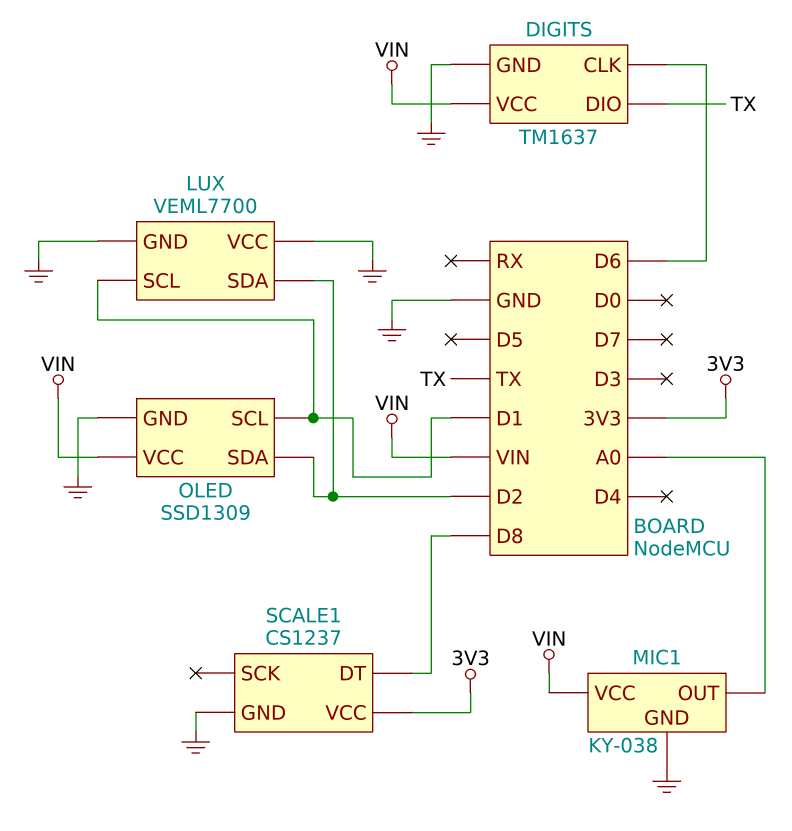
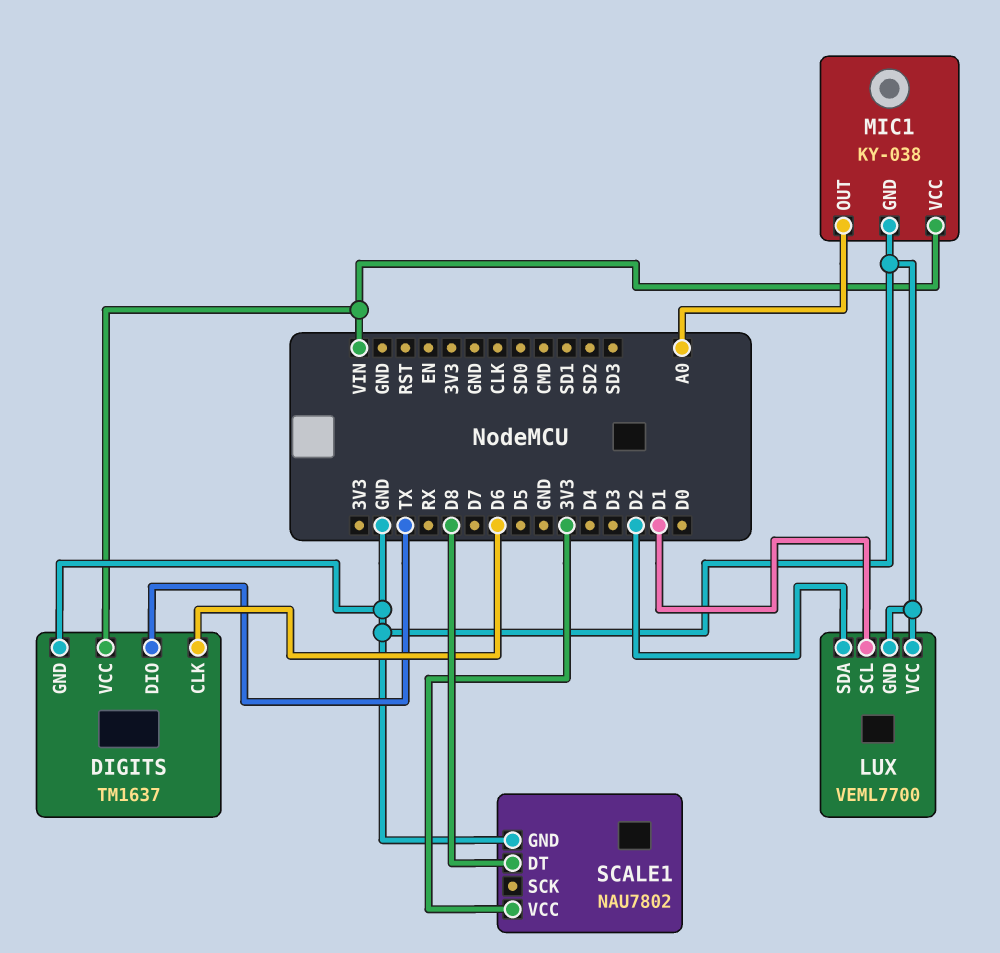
OLED: SSD1309 -> none
OLED pin GND: GND -> none
OLED pin SCL: D1 -> none
OLED pin SDA: D2 -> none
OLED pin VCC: VIN -> none
SCALE1: CS1237 -> NAU7802

